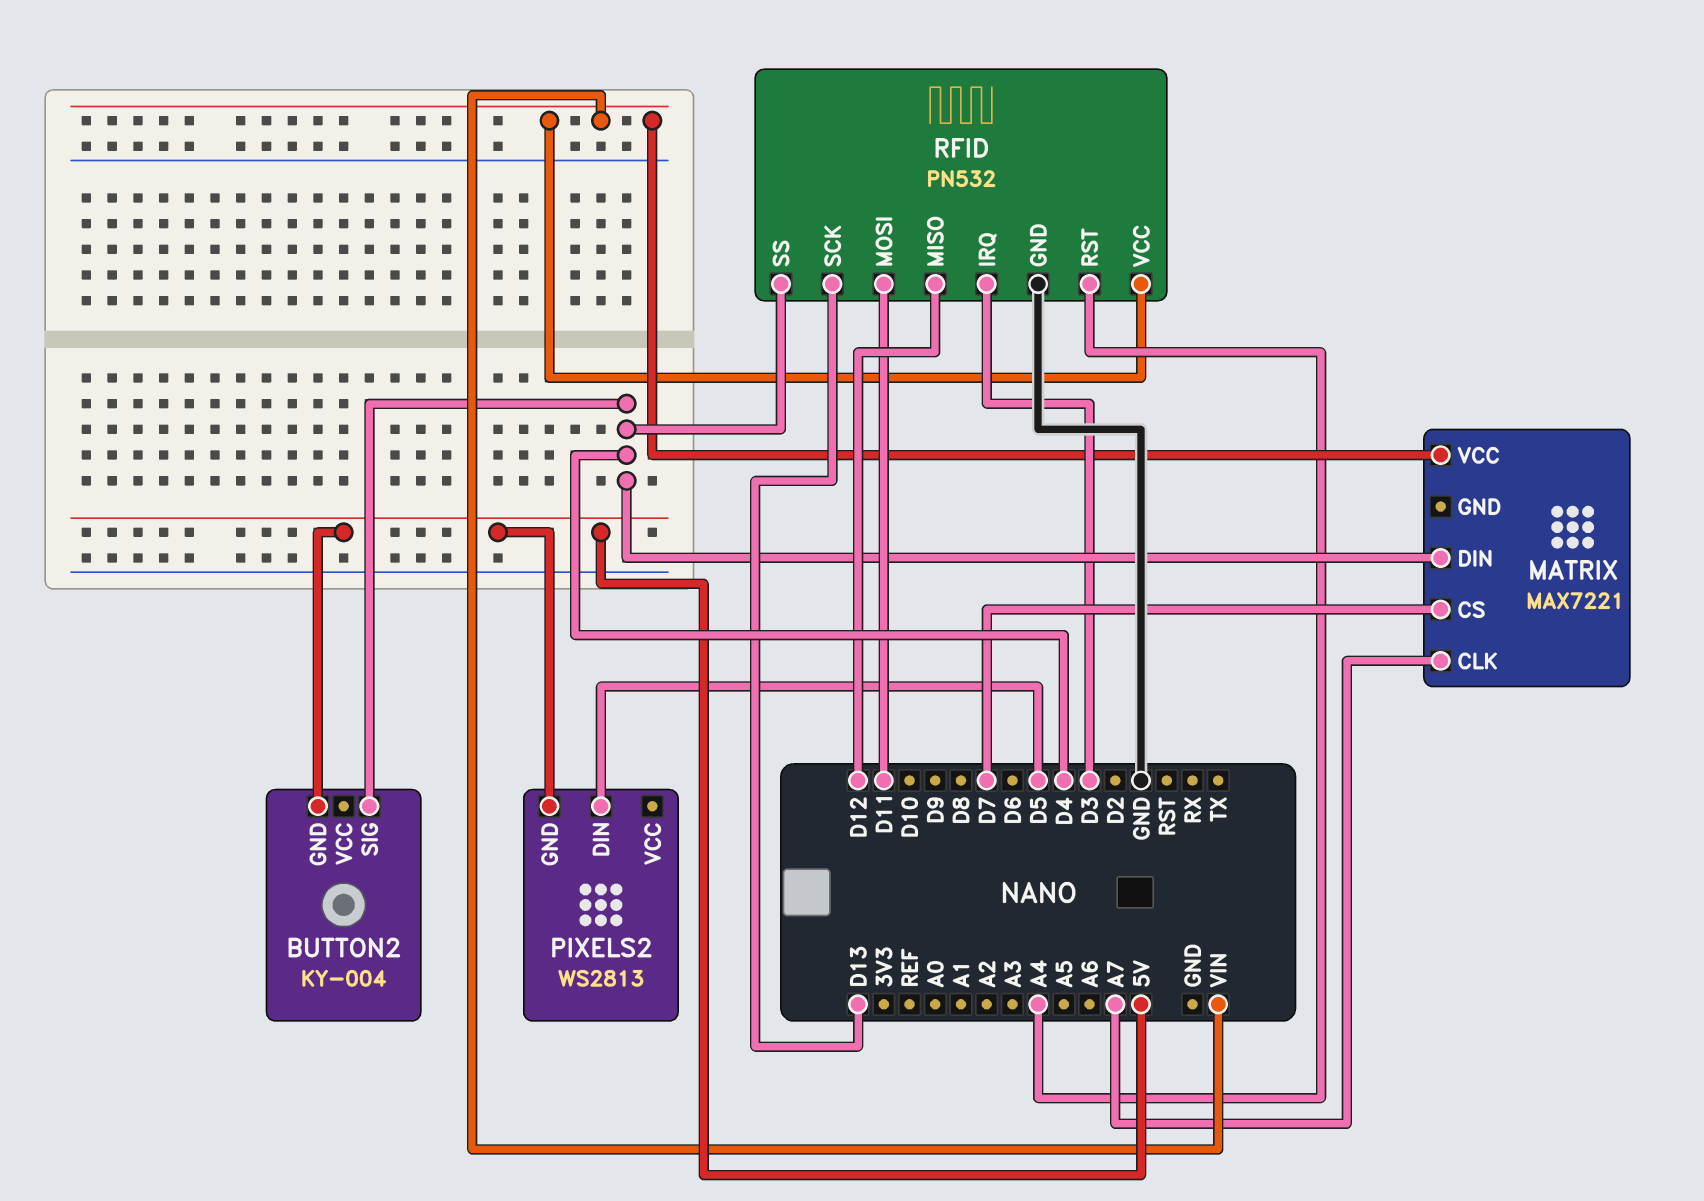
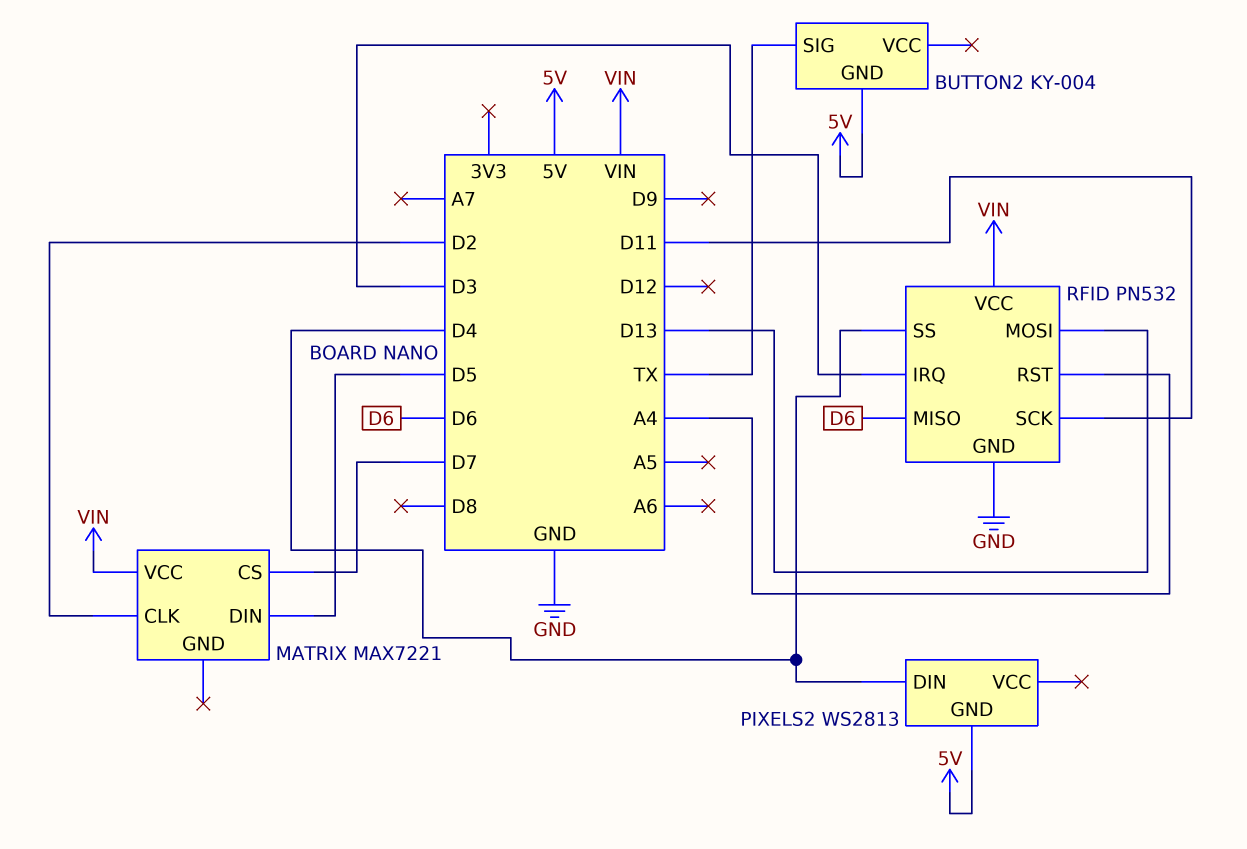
BUTTON2 pin SIG: D4 -> TX
MATRIX pin CLK: A7 -> D2
MATRIX pin DIN: D4 -> D5
PIXELS2 pin DIN: D5 -> D4
RFID pin MISO: D12 -> D6
RFID pin MOSI: D11 -> D13
RFID pin SCK: D13 -> D11

